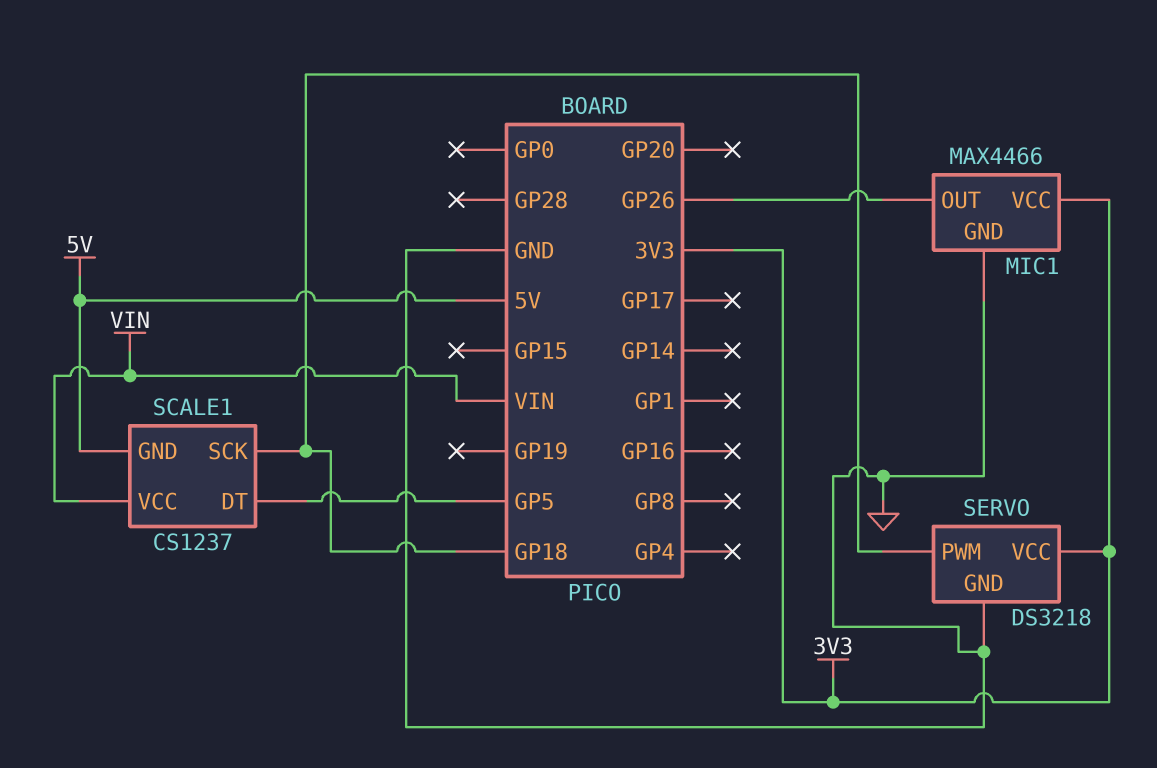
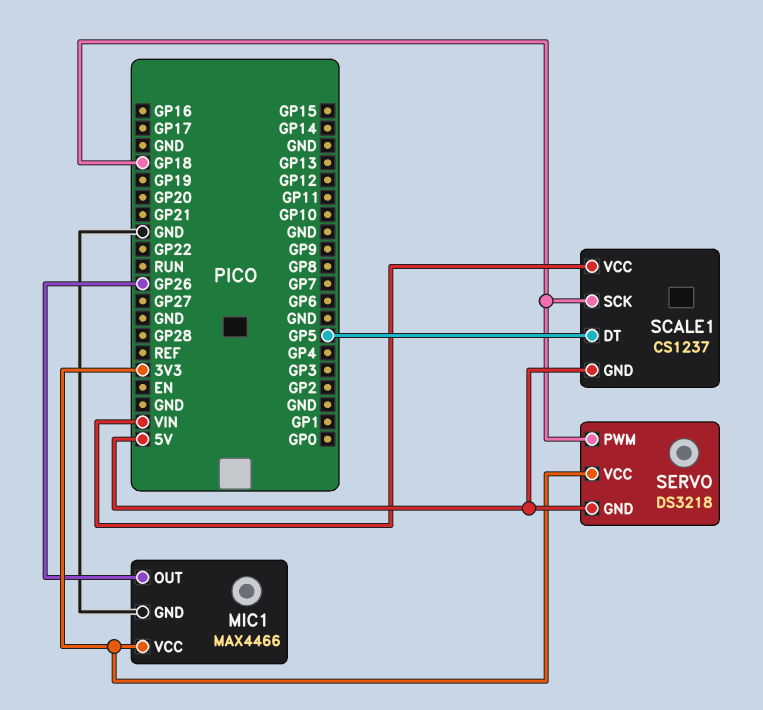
SERVO pin GND: GND -> 5V

